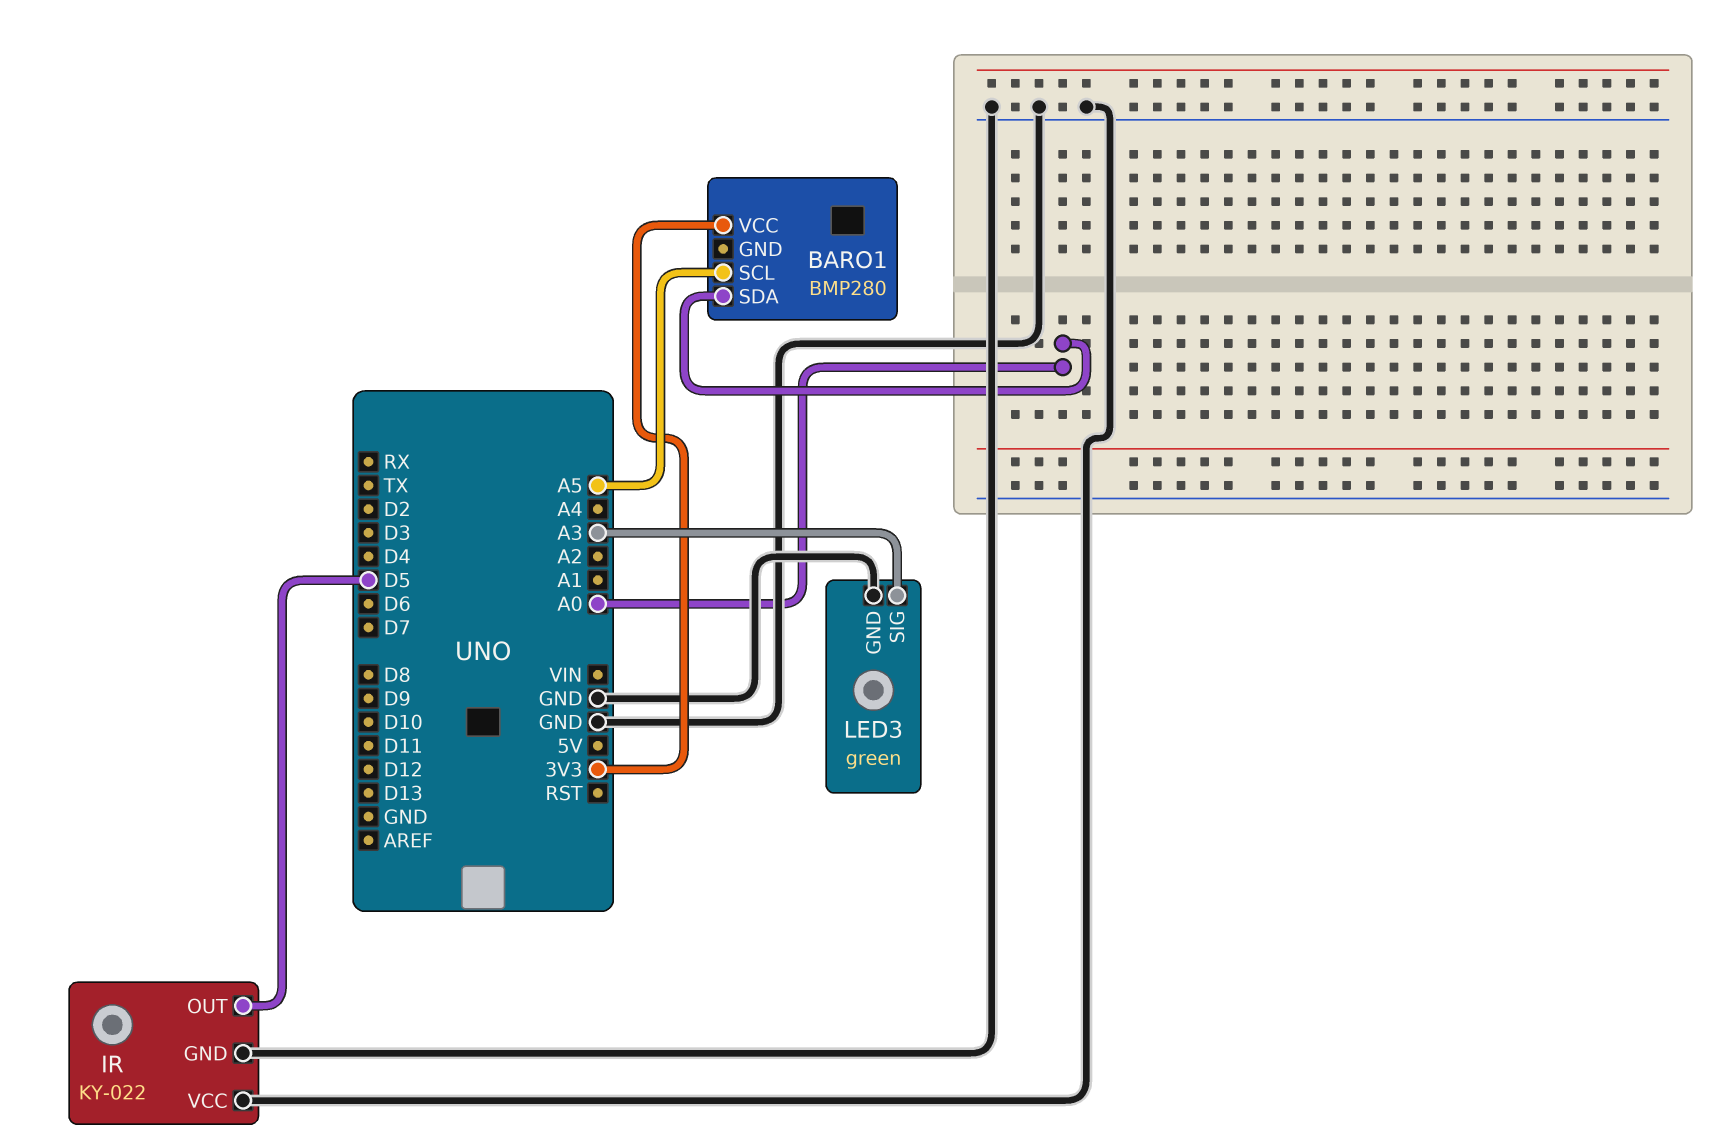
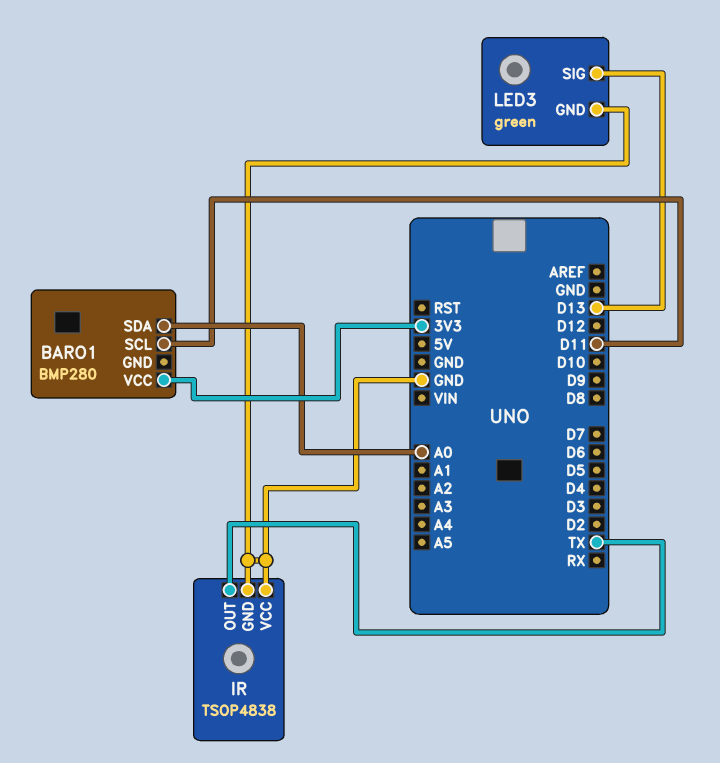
BARO1 pin SCL: A5 -> D11
IR: KY-022 -> TSOP4838
IR pin OUT: D5 -> TX
LED3 pin SIG: A3 -> D13

